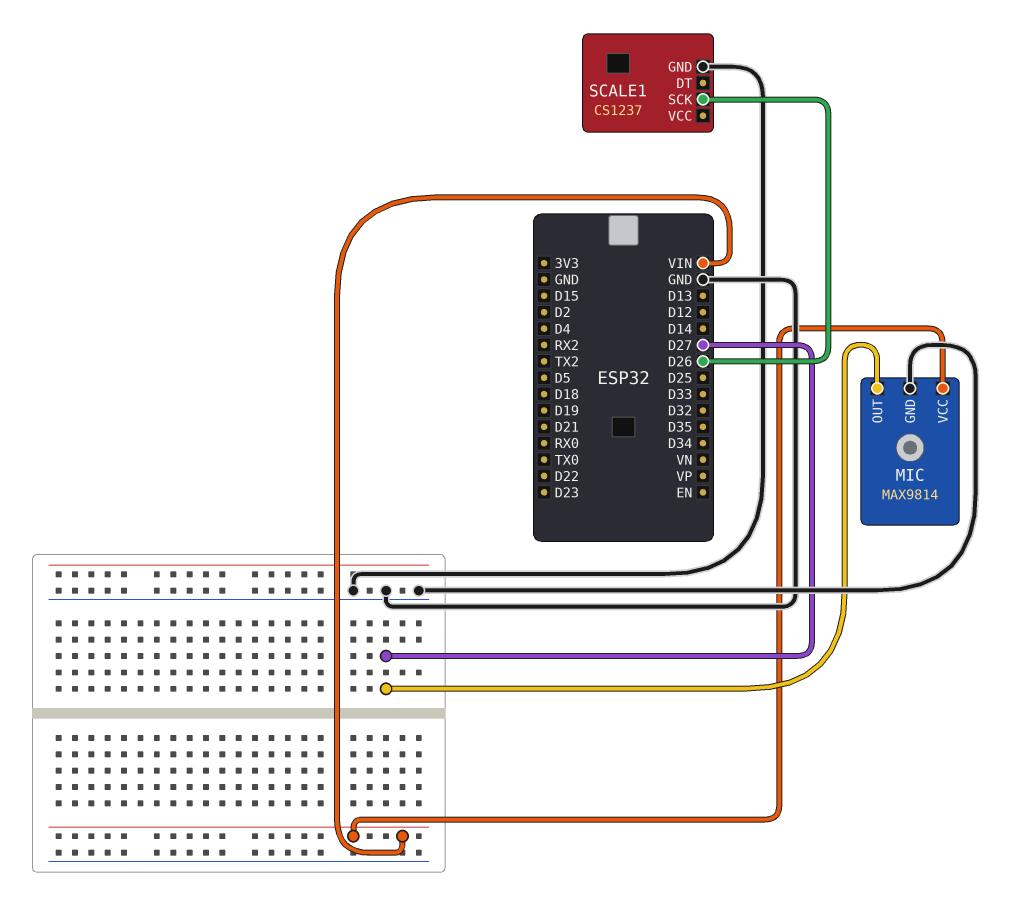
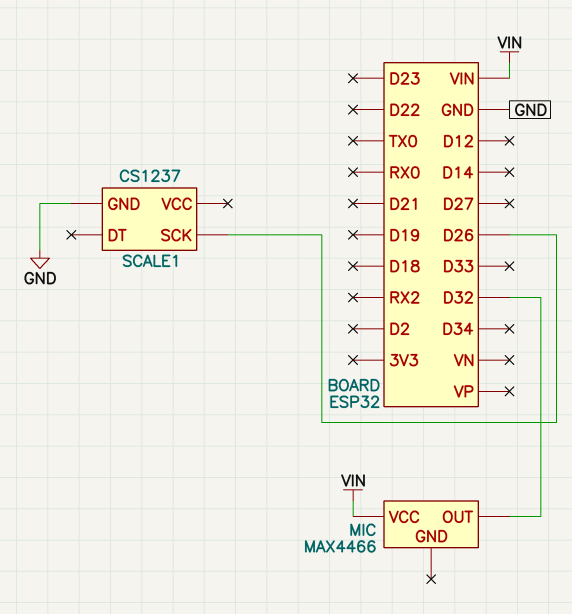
MIC: MAX9814 -> MAX4466
MIC pin GND: GND -> none
MIC pin OUT: D27 -> D32

